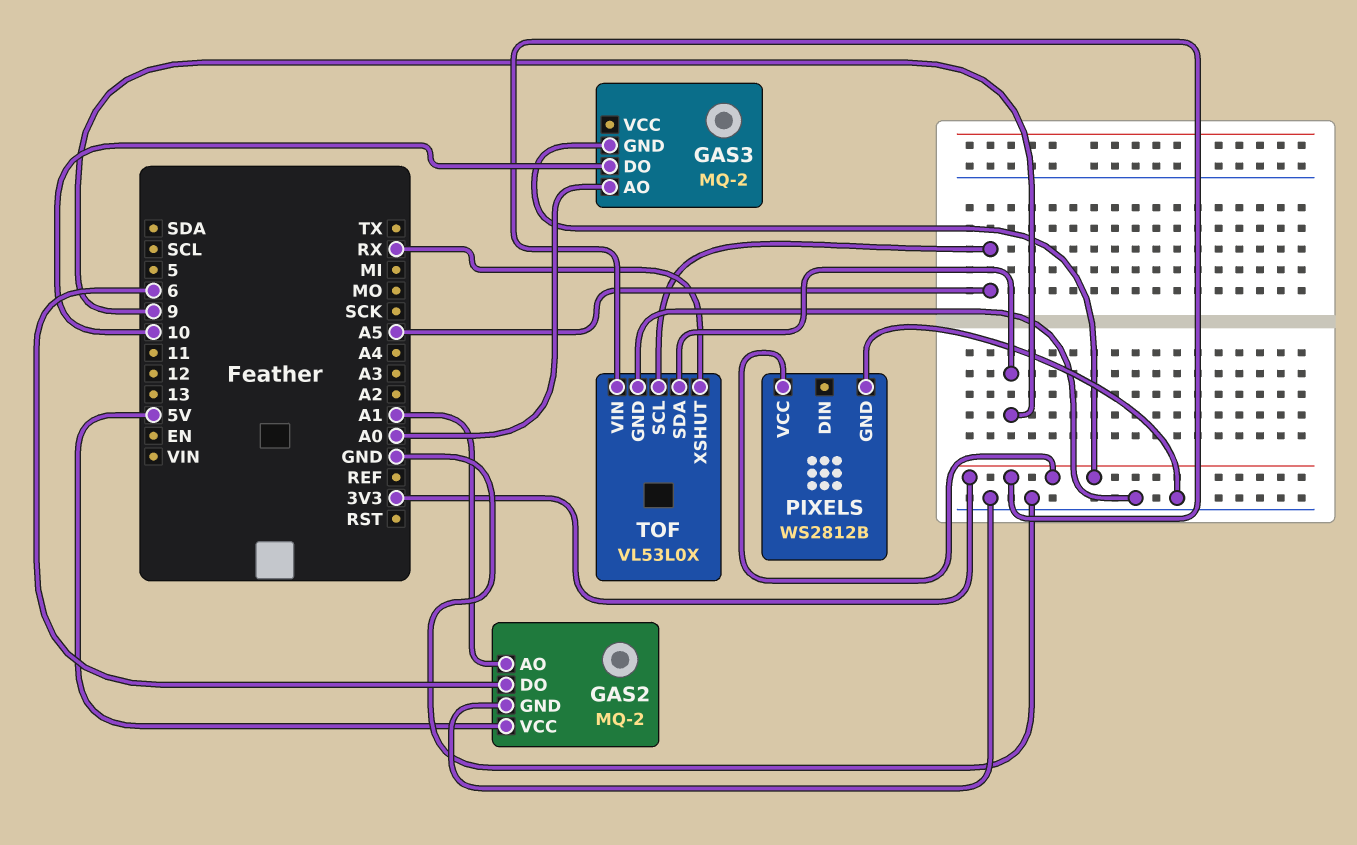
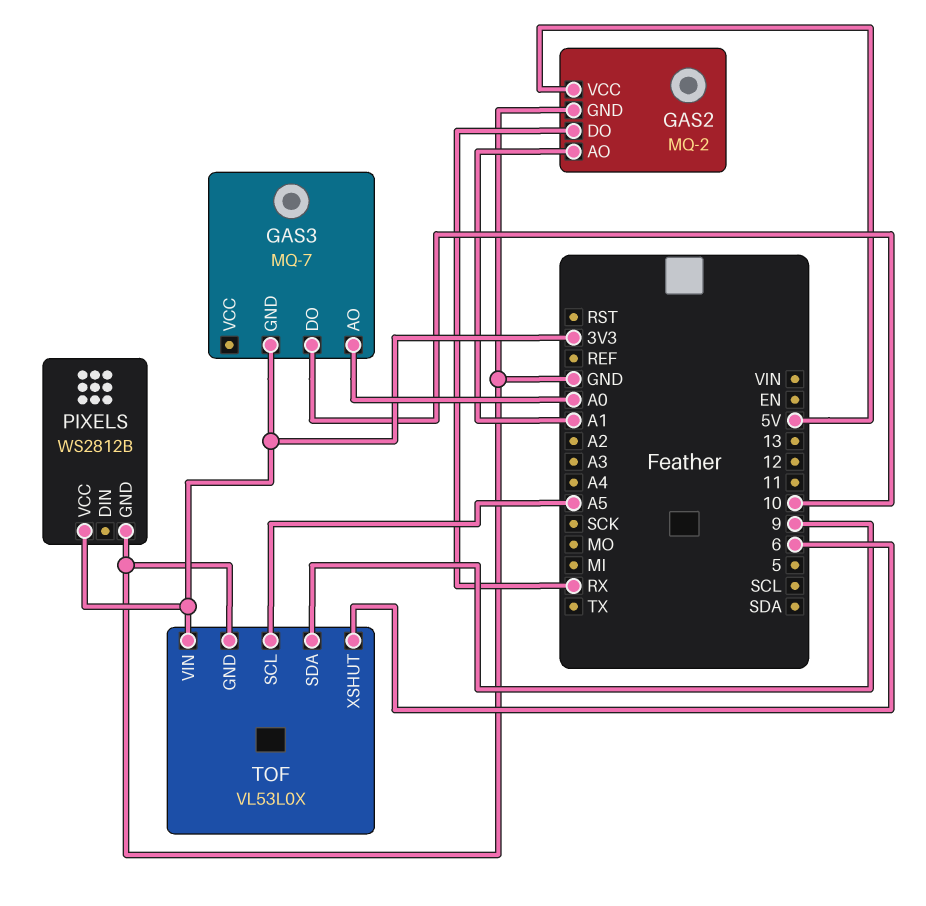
GAS2 pin DO: 6 -> RX
GAS3: MQ-2 -> MQ-7
TOF pin XSHUT: RX -> 6

